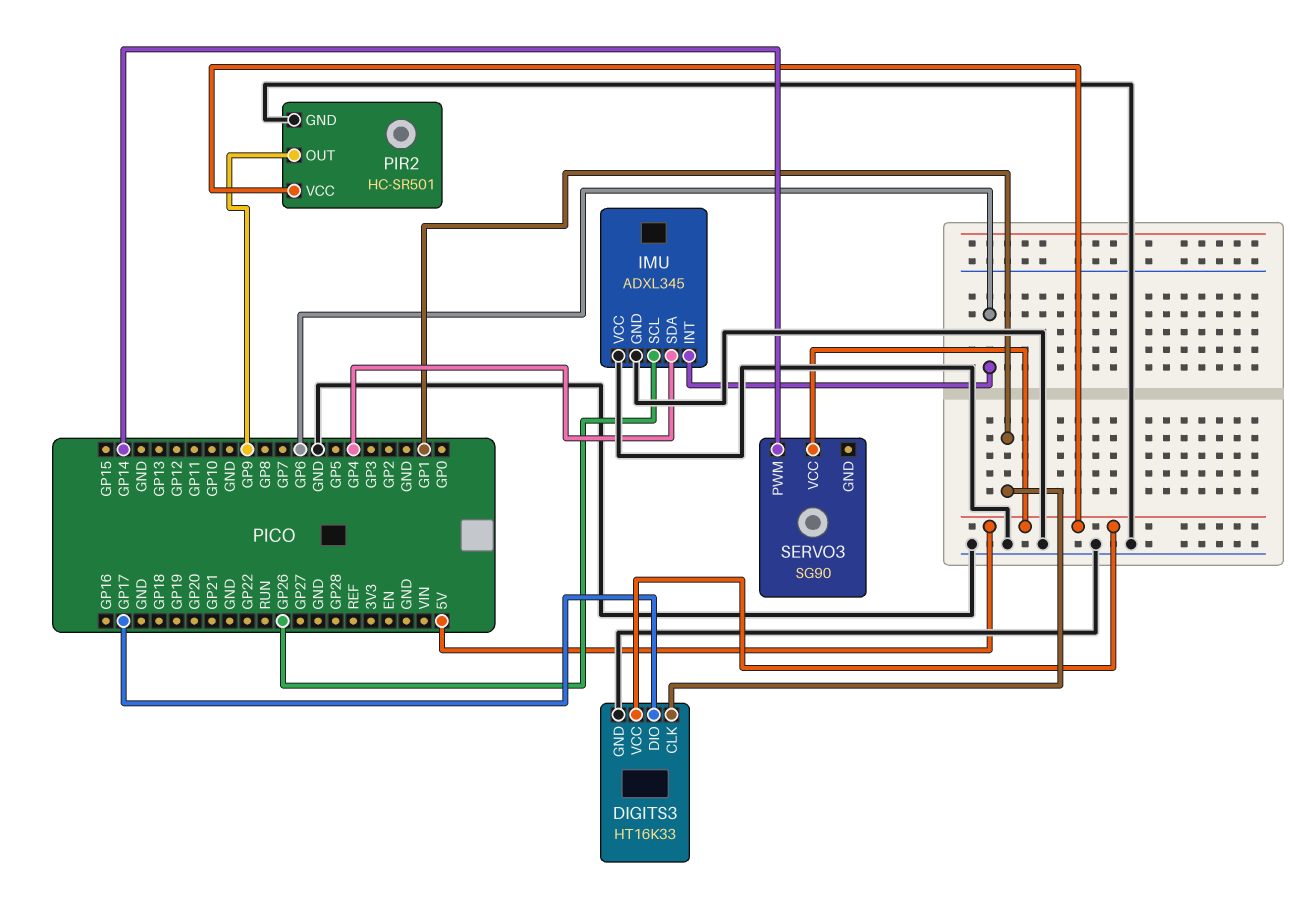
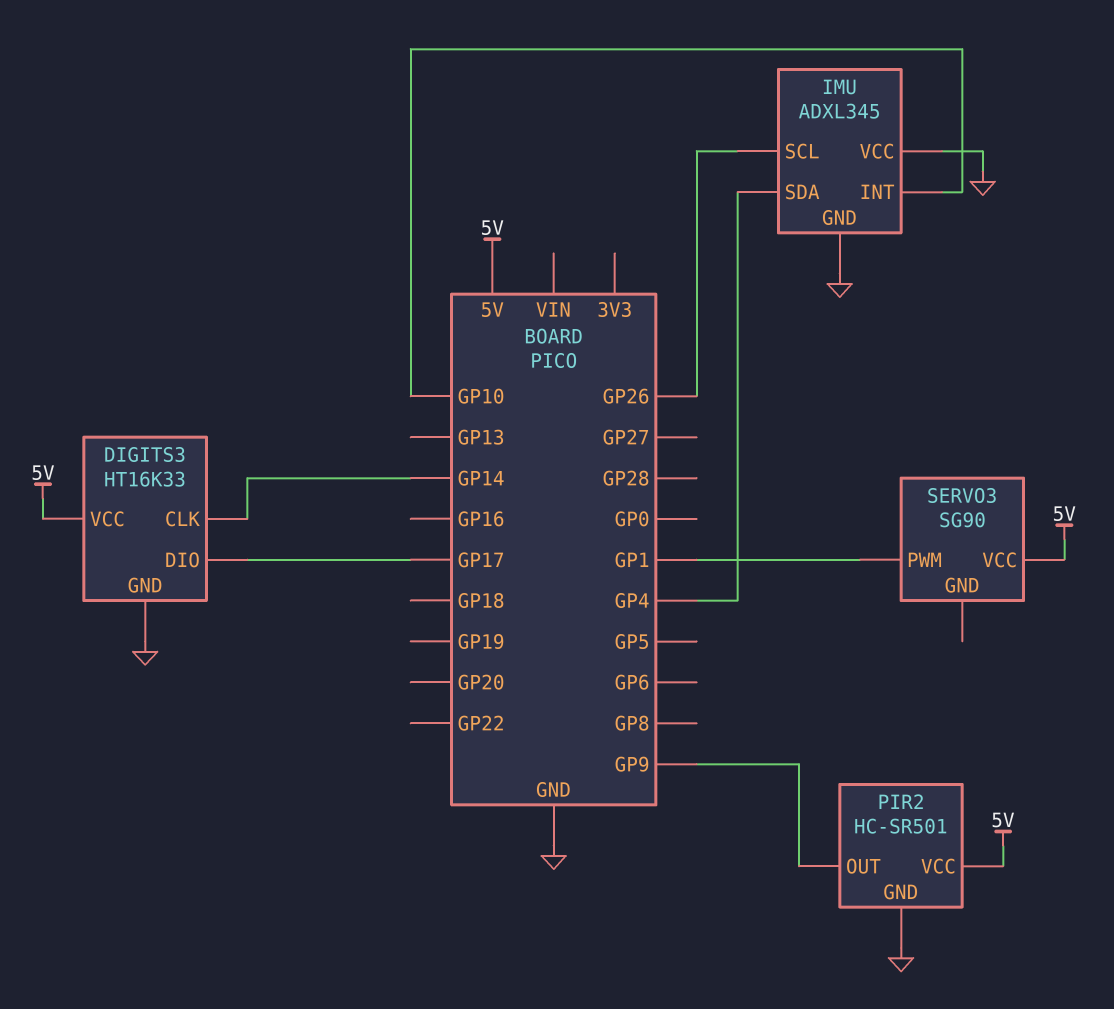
DIGITS3 pin CLK: GP1 -> GP14
IMU pin INT: GP6 -> GP10
SERVO3 pin PWM: GP14 -> GP1

